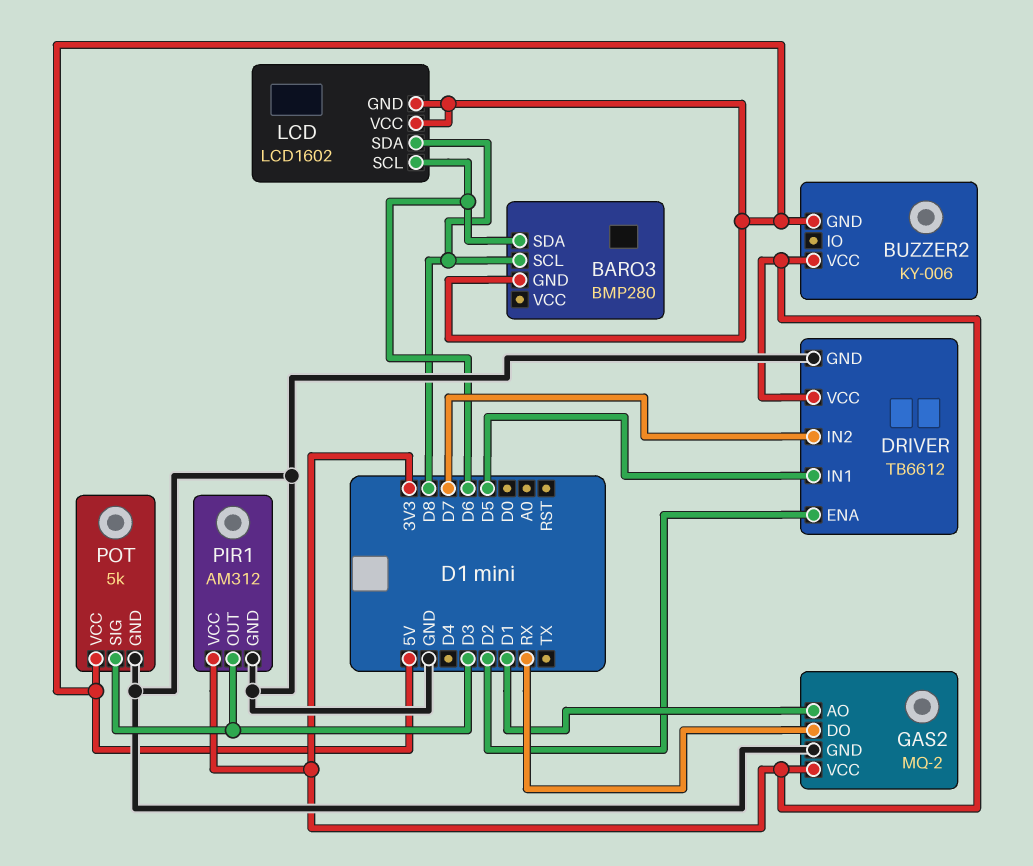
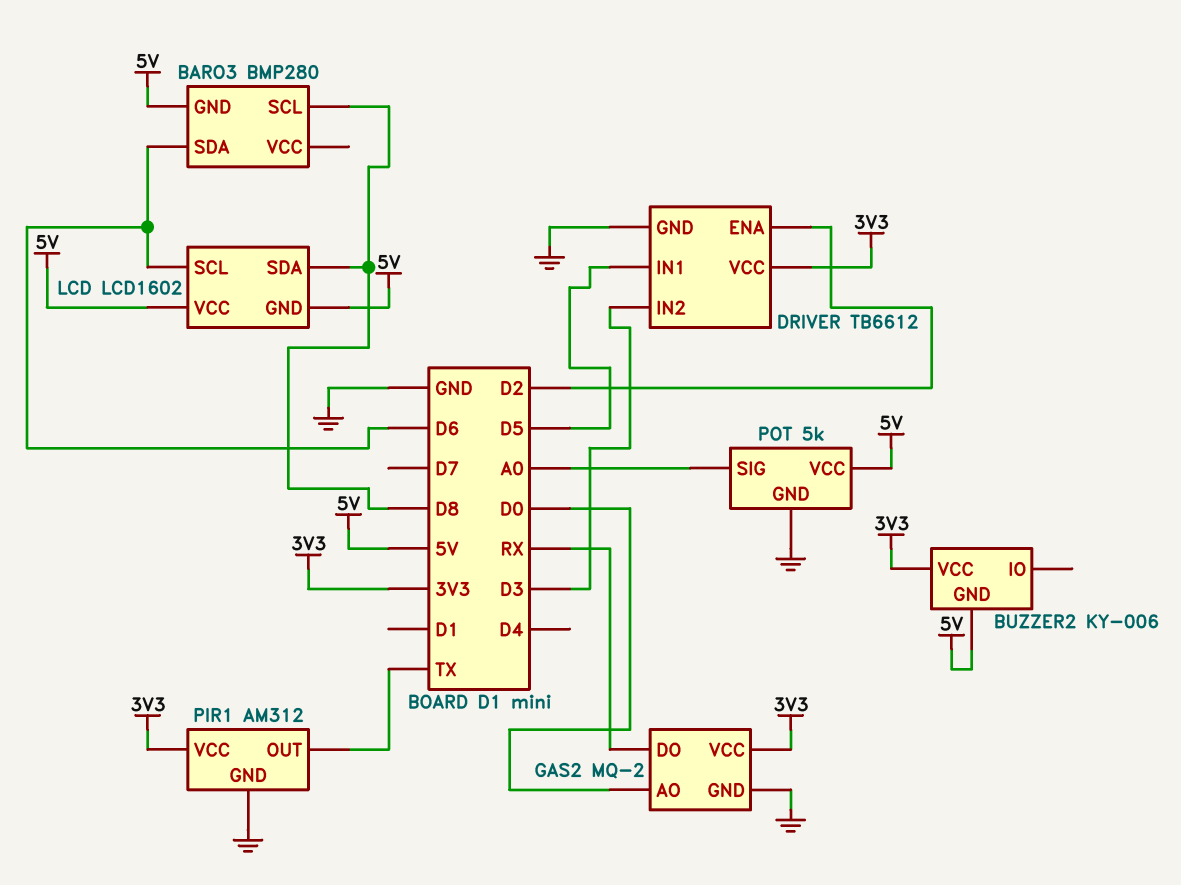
DRIVER pin IN2: D7 -> D3
GAS2 pin AO: D1 -> D0
PIR1 pin OUT: D3 -> TX
POT pin SIG: D3 -> A0

